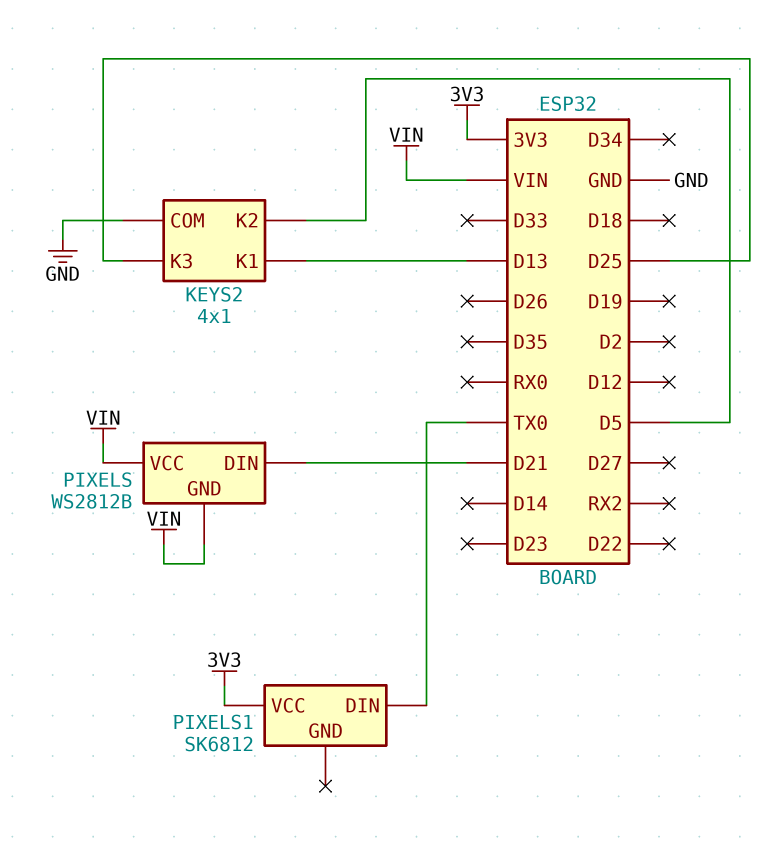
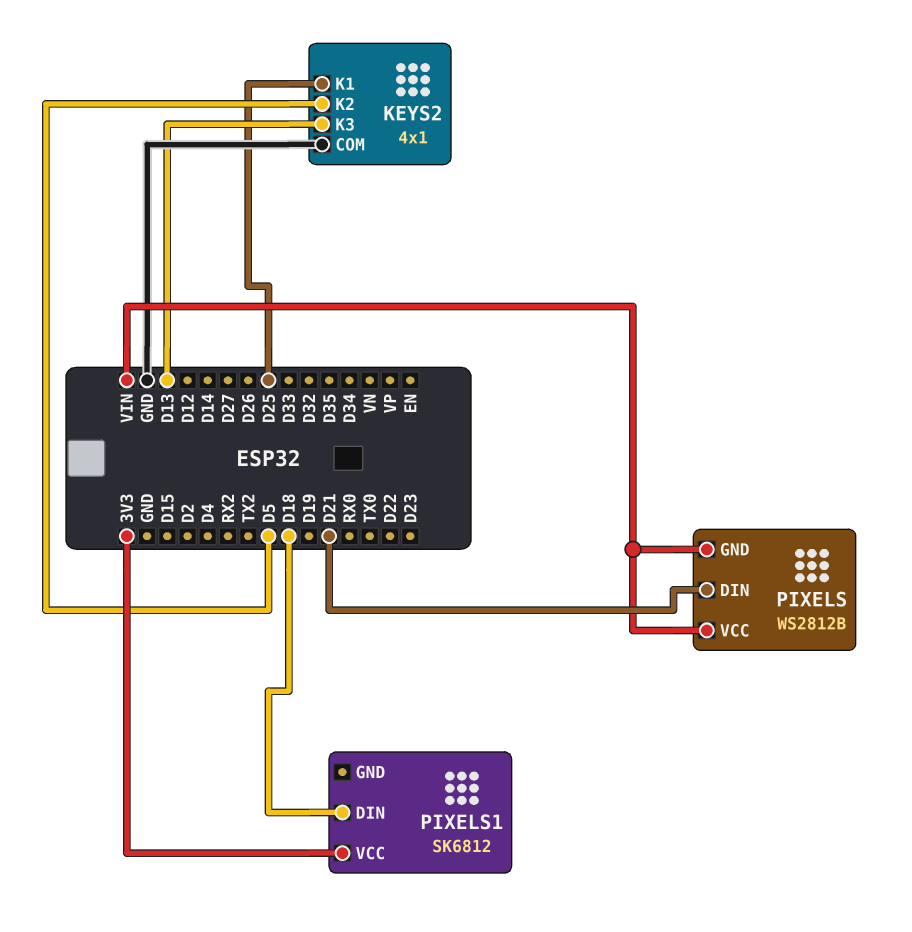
KEYS2 pin K1: D13 -> D25
KEYS2 pin K3: D25 -> D13
PIXELS1 pin DIN: TX0 -> D18

